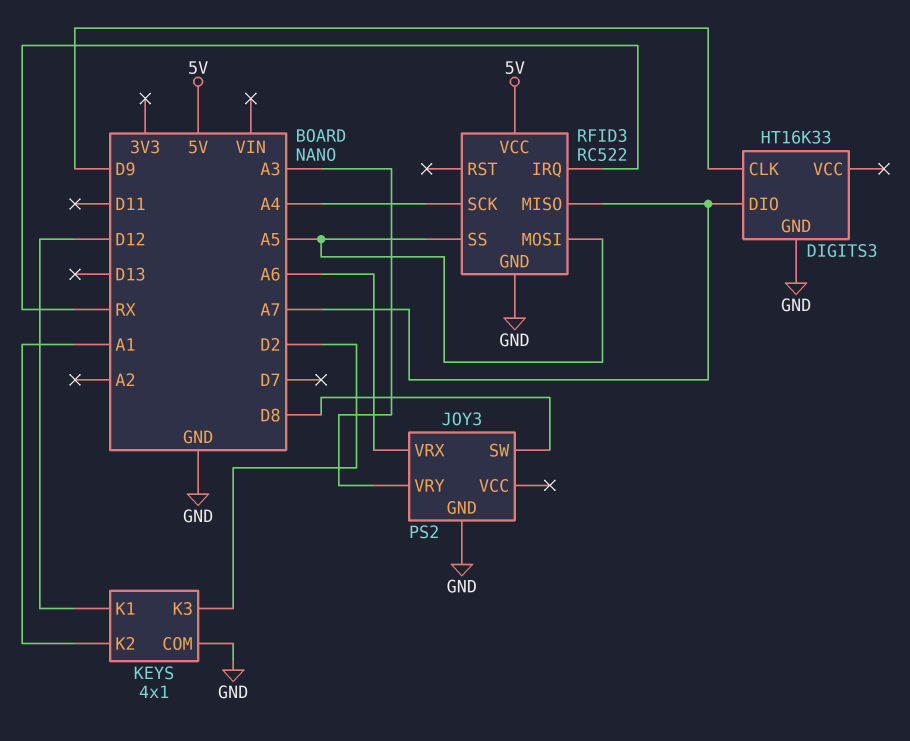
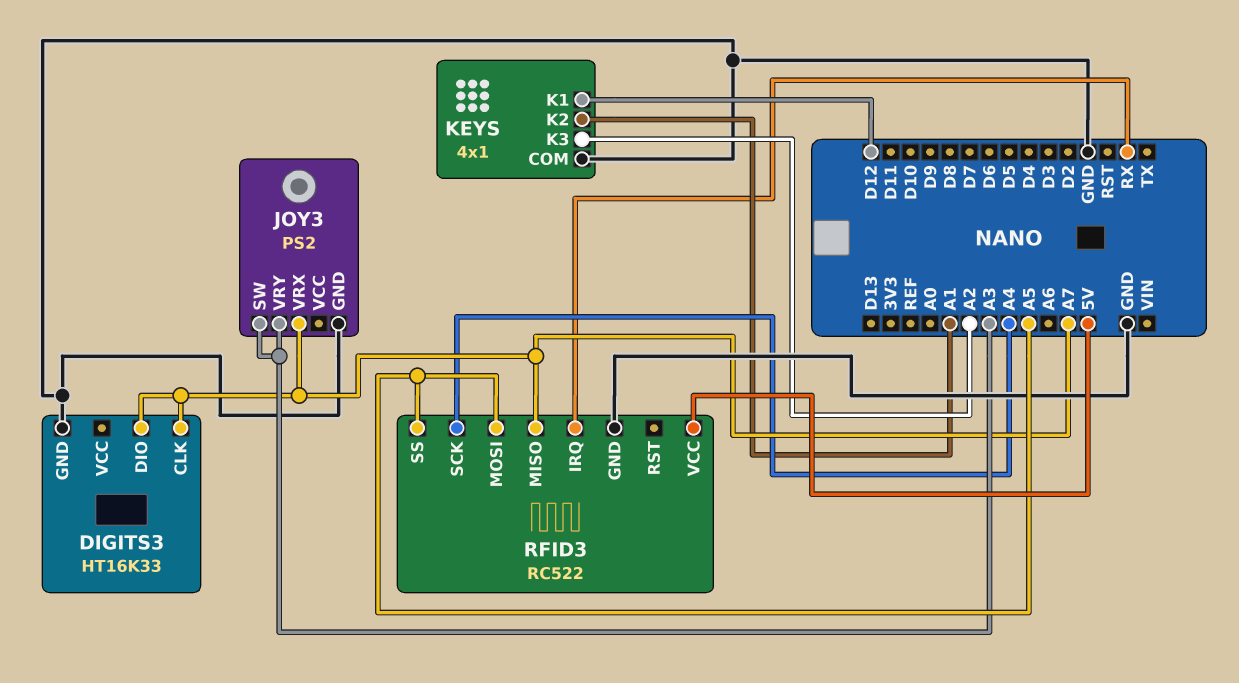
DIGITS3 pin CLK: D9 -> A7
JOY3 pin SW: D8 -> A3
JOY3 pin VRX: A6 -> A7
KEYS pin K3: D2 -> A2

